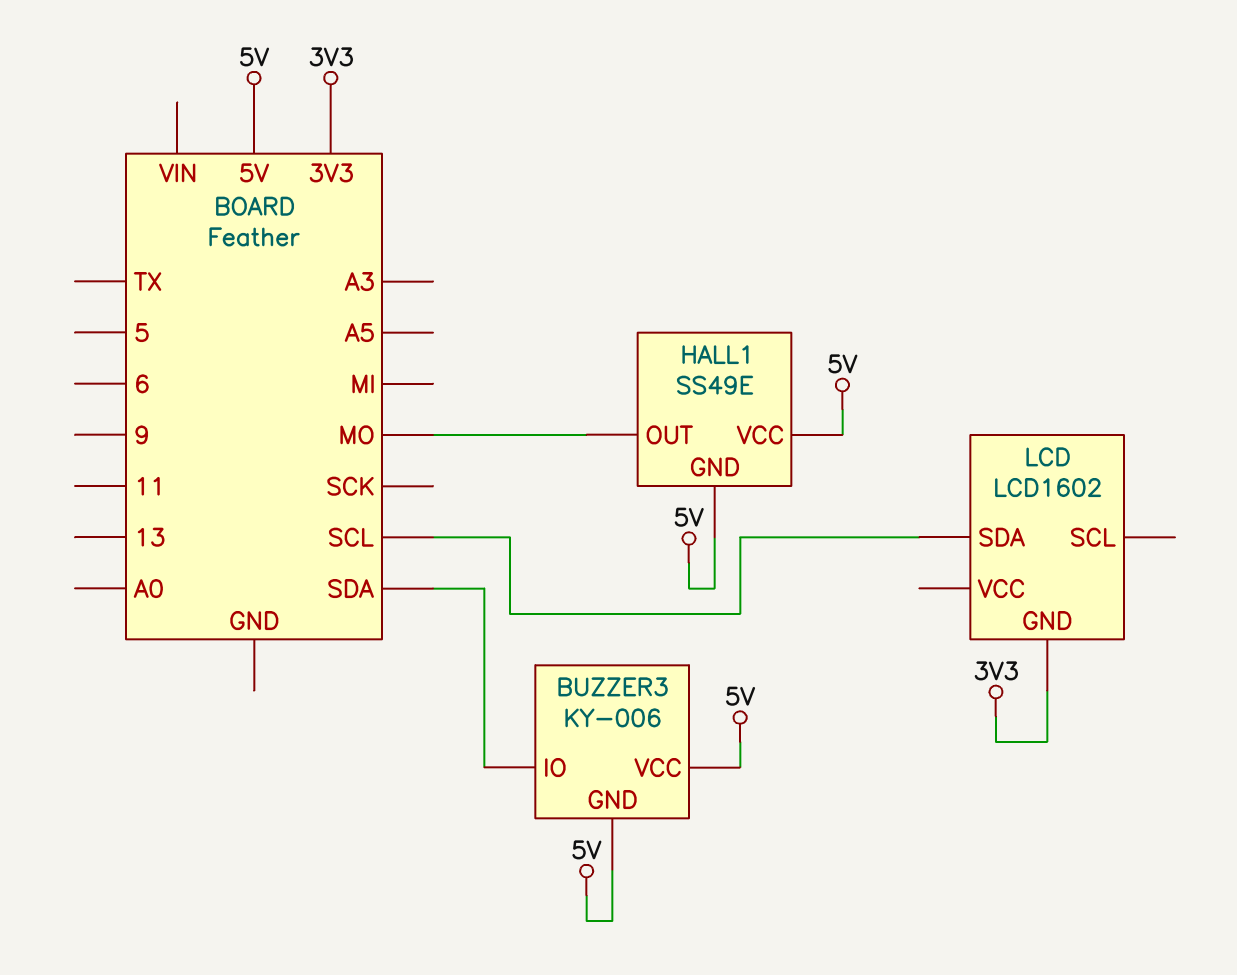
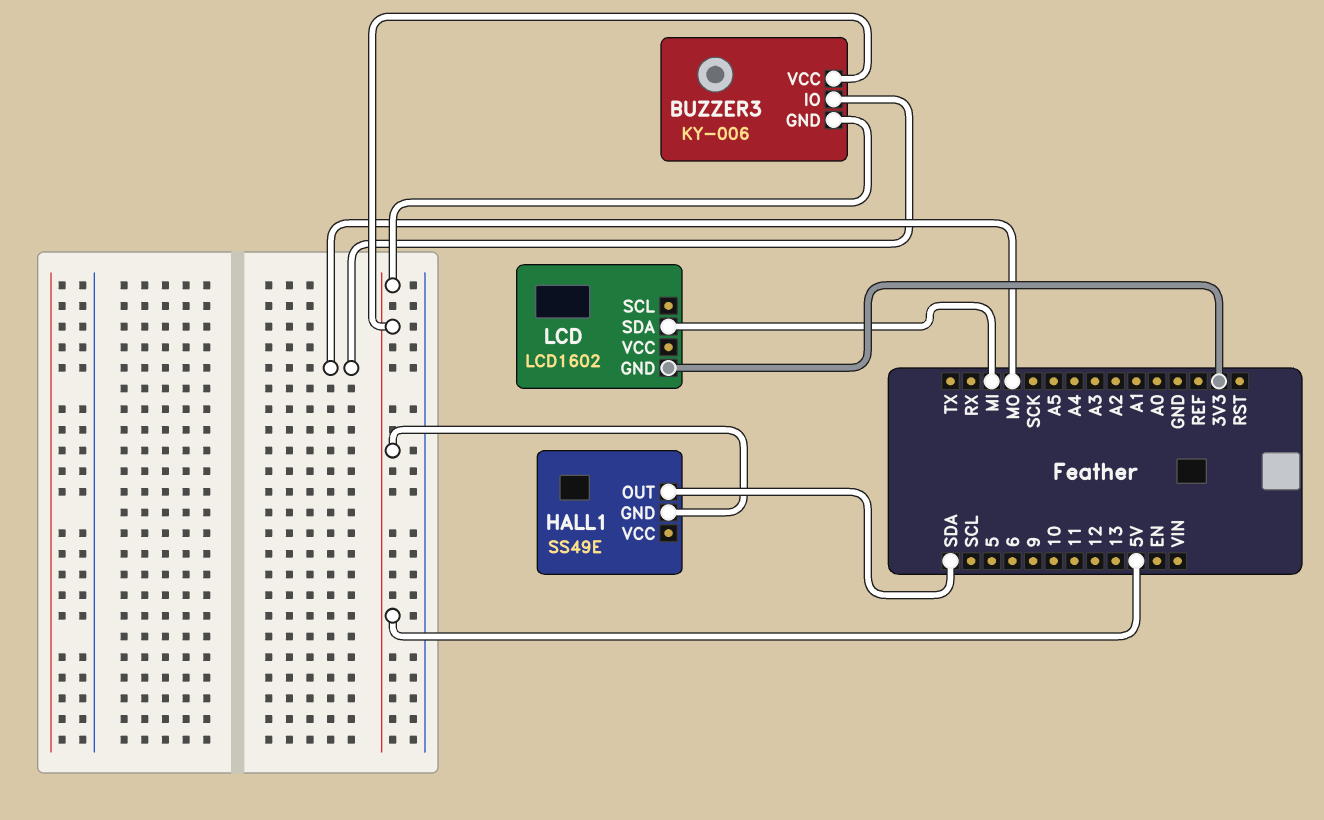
BUZZER3 pin IO: SDA -> MO
HALL1 pin OUT: MO -> SDA
HALL1 pin VCC: 5V -> none
LCD pin SDA: SCL -> MI

